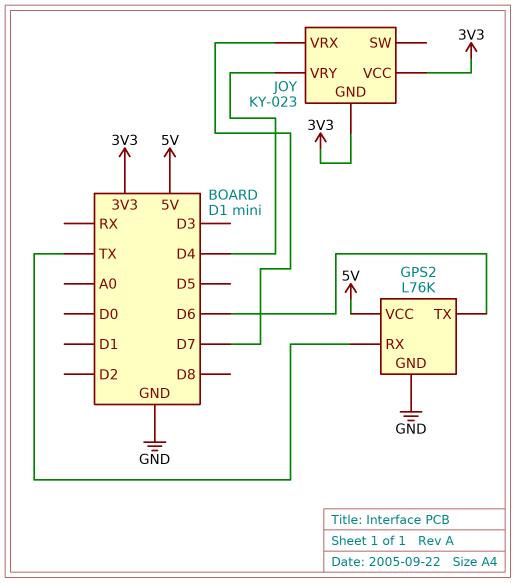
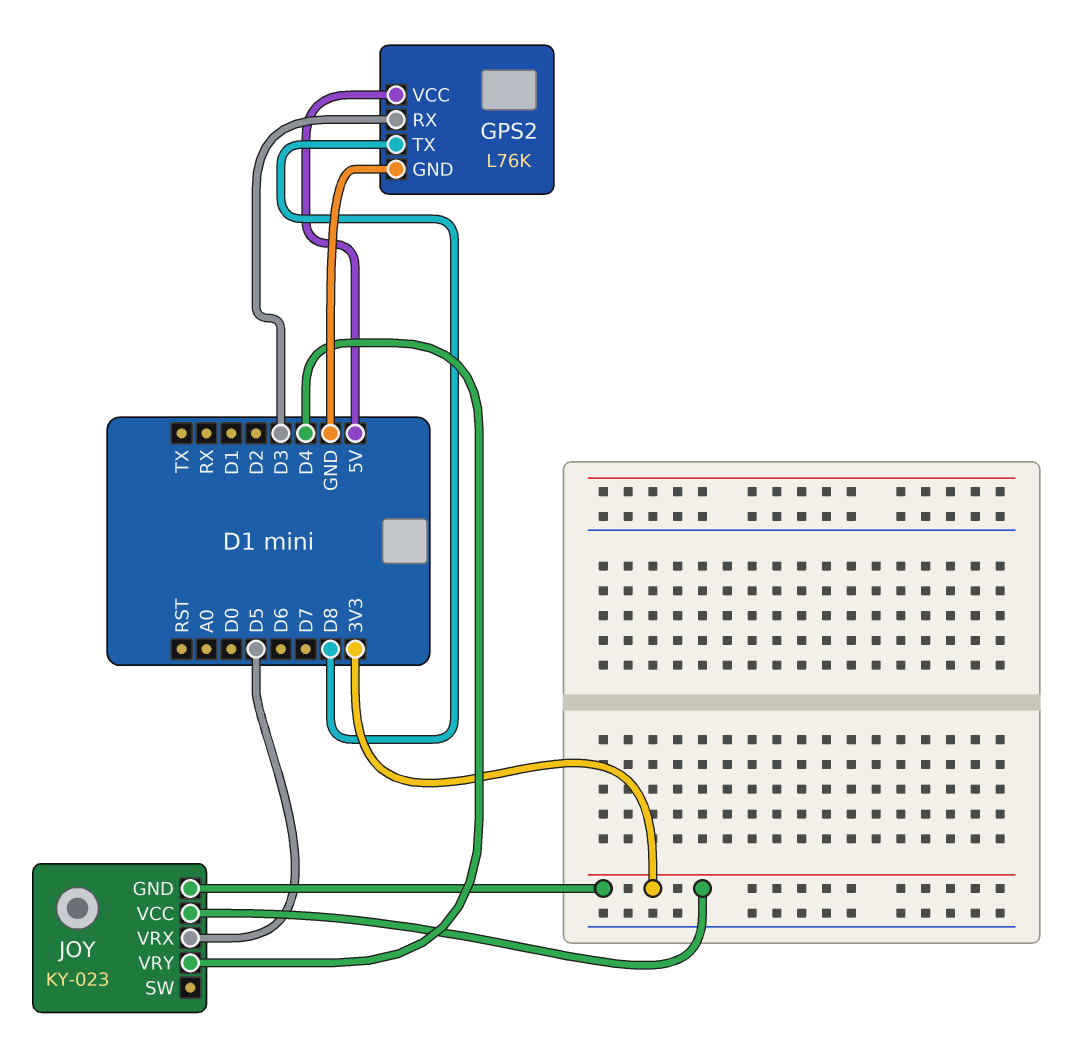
GPS2 pin RX: TX -> D3
GPS2 pin TX: D6 -> D8
JOY pin VRX: D7 -> D5

